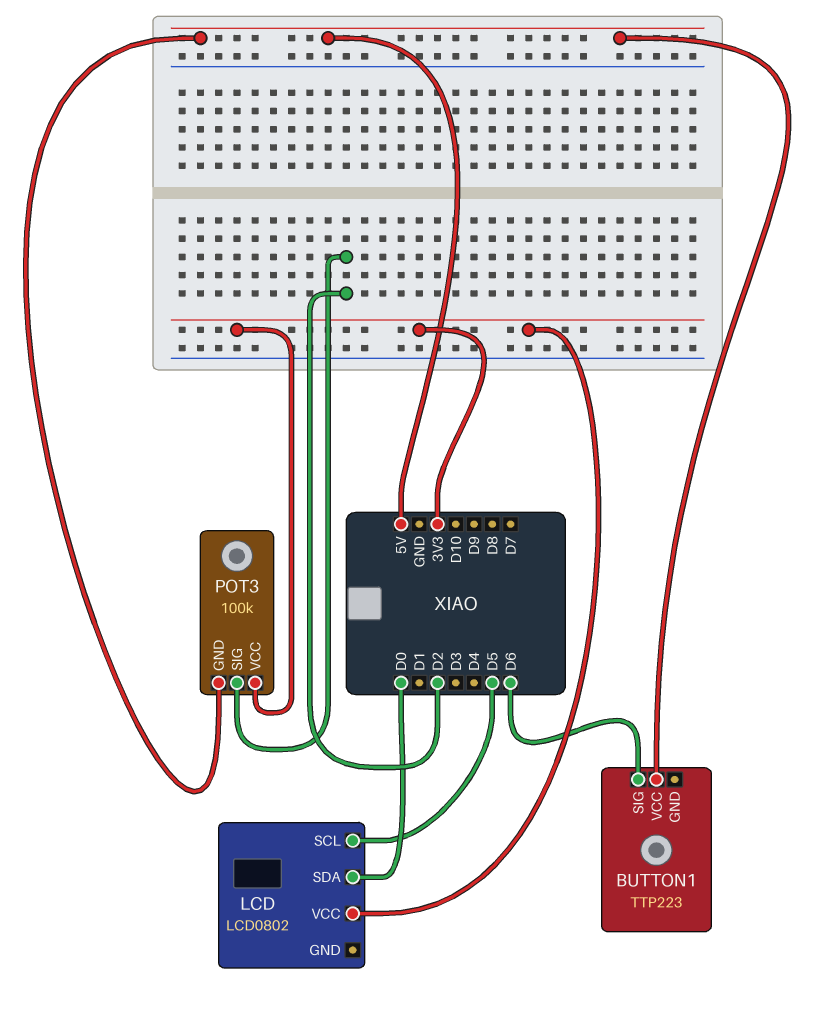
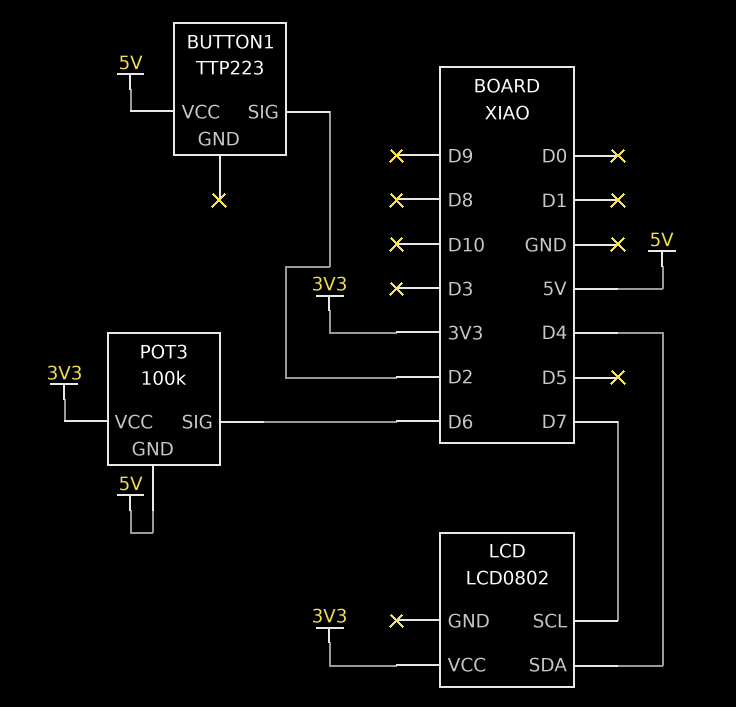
BUTTON1 pin SIG: D6 -> D2
LCD pin SCL: D5 -> D7
LCD pin SDA: D0 -> D4
POT3 pin SIG: D2 -> D6

